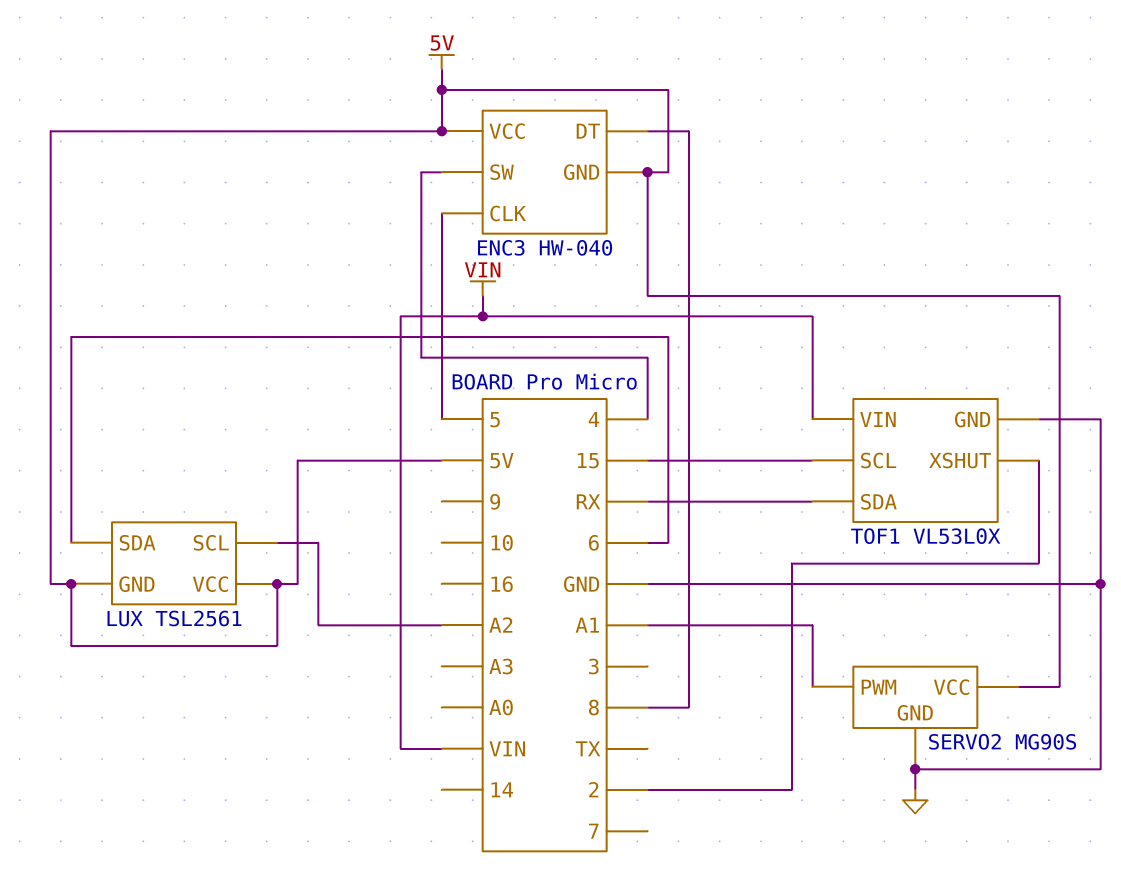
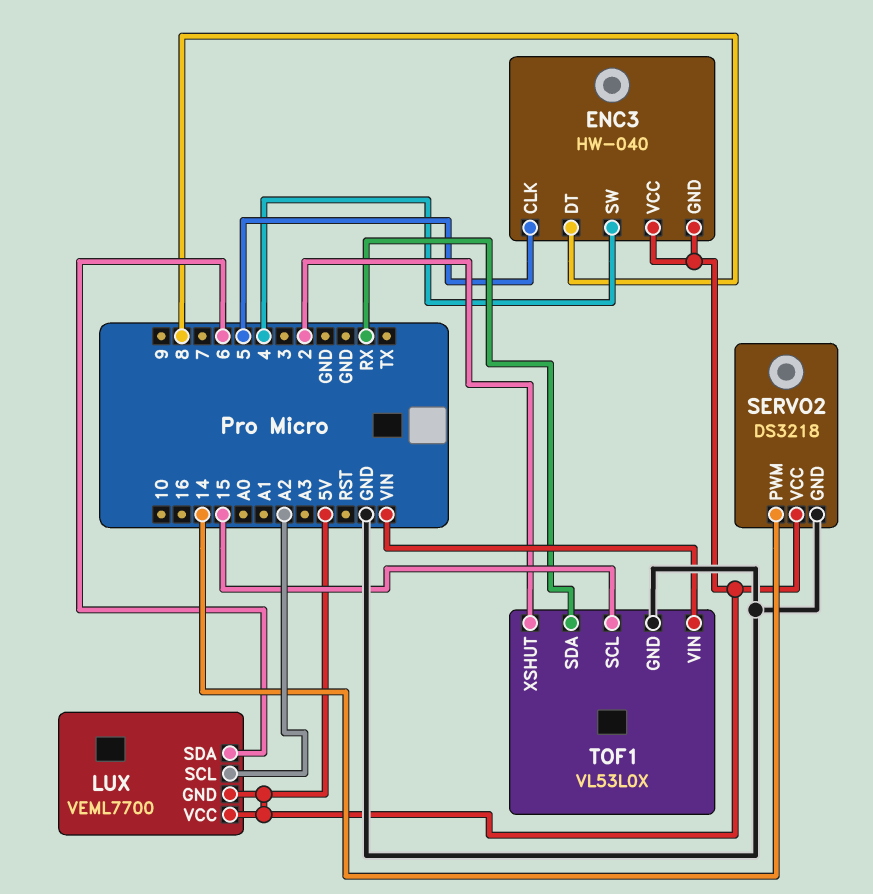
LUX: TSL2561 -> VEML7700
SERVO2: MG90S -> DS3218
SERVO2 pin PWM: A1 -> 14

